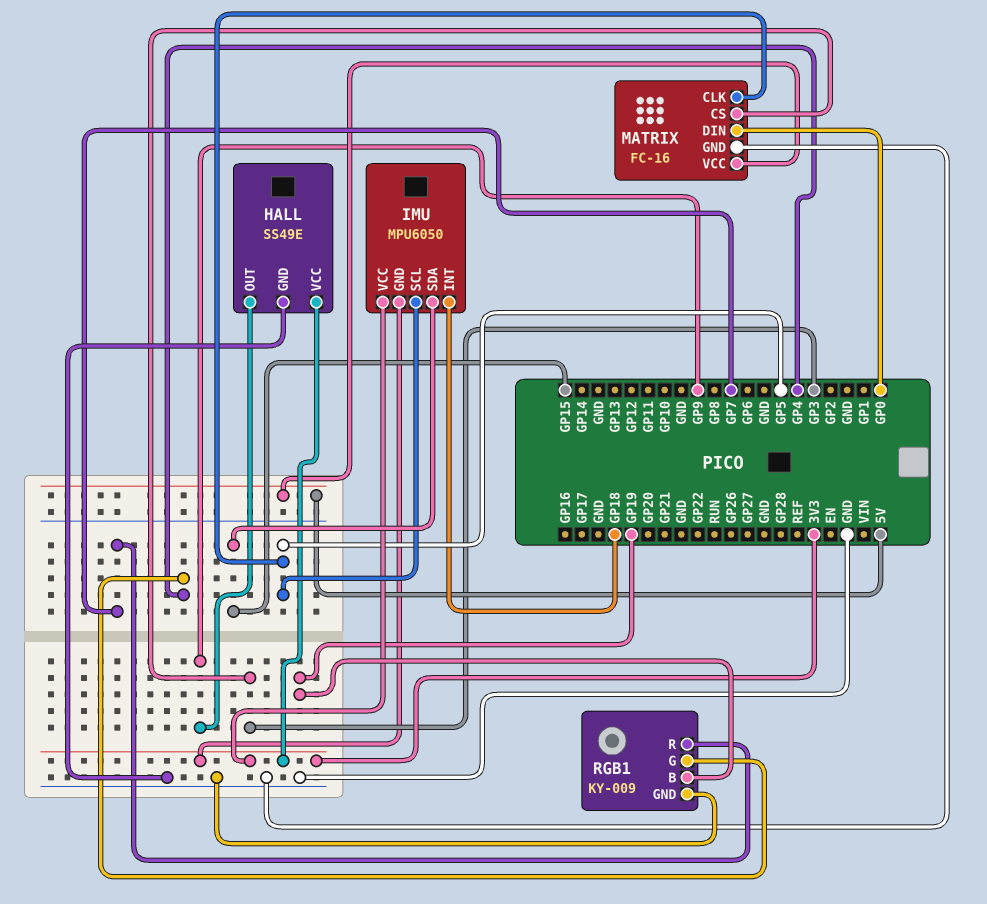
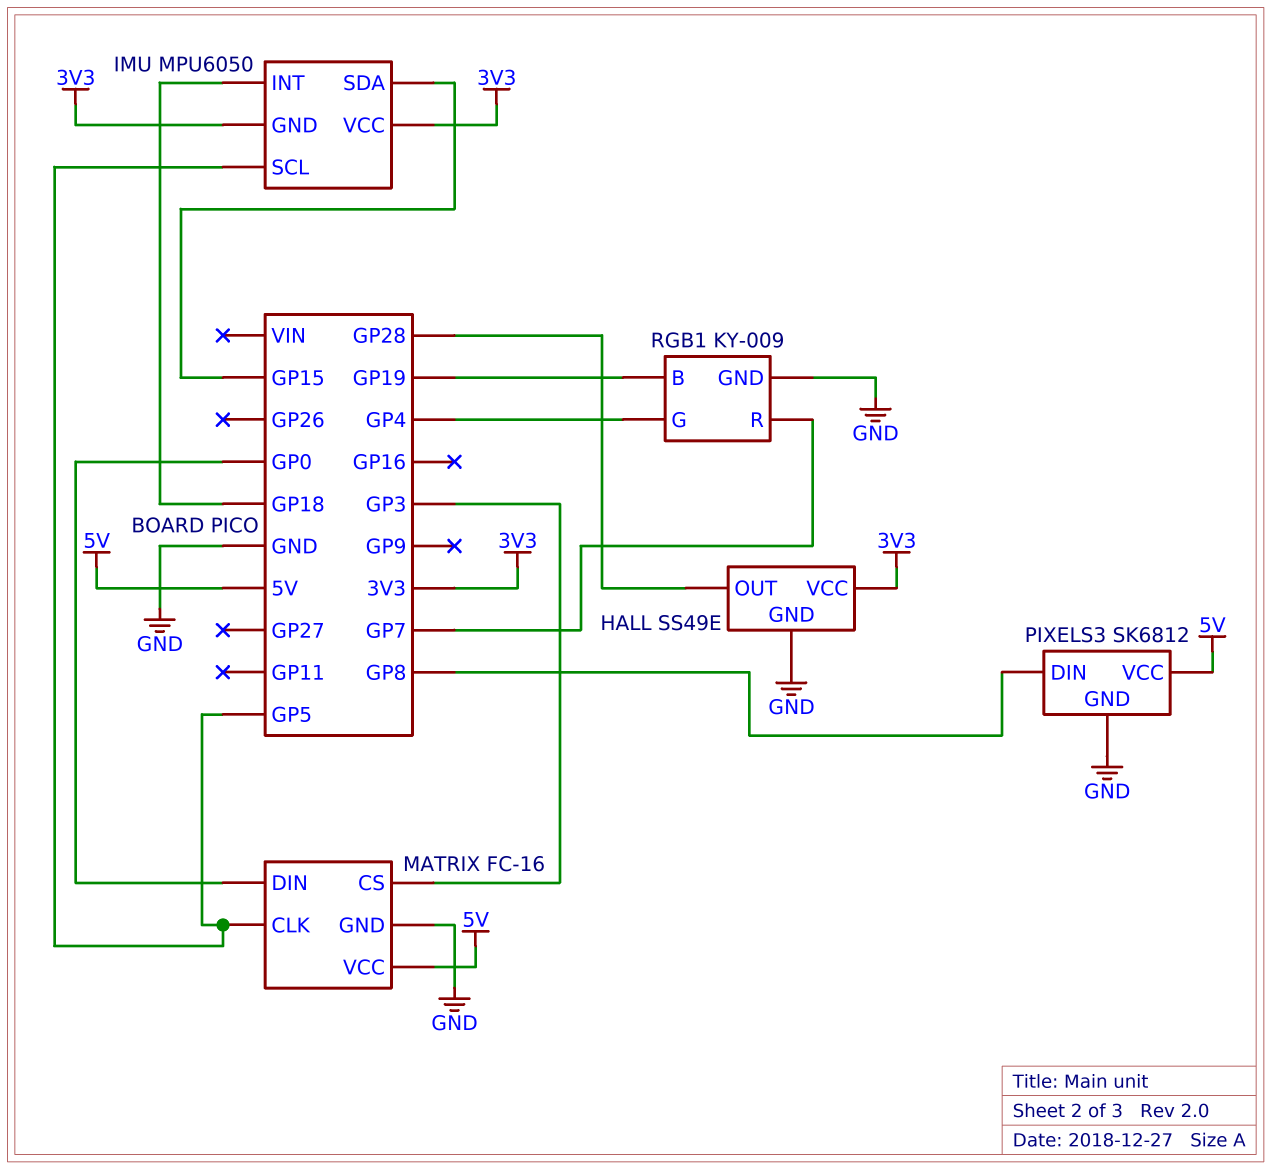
HALL pin OUT: GP9 -> GP28
PIXELS3: none -> SK6812
PIXELS3 pin DIN: none -> GP8
PIXELS3 pin GND: none -> GND
PIXELS3 pin VCC: none -> 5V

